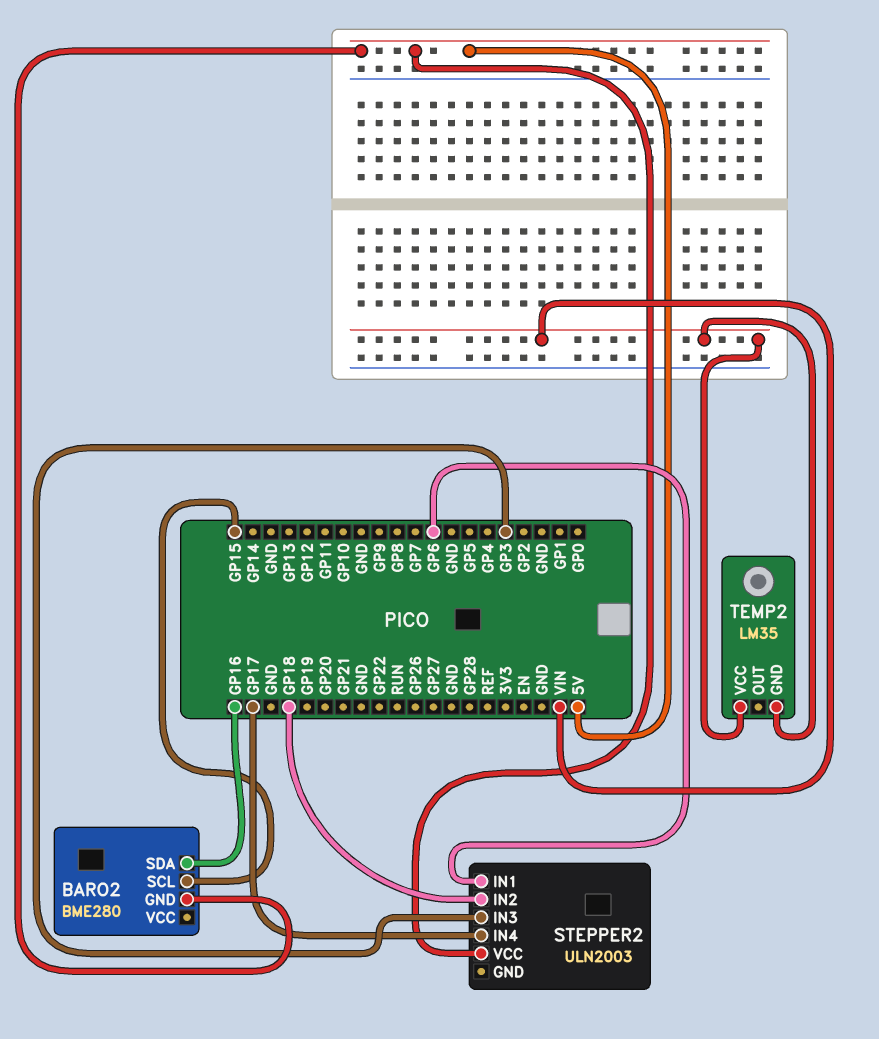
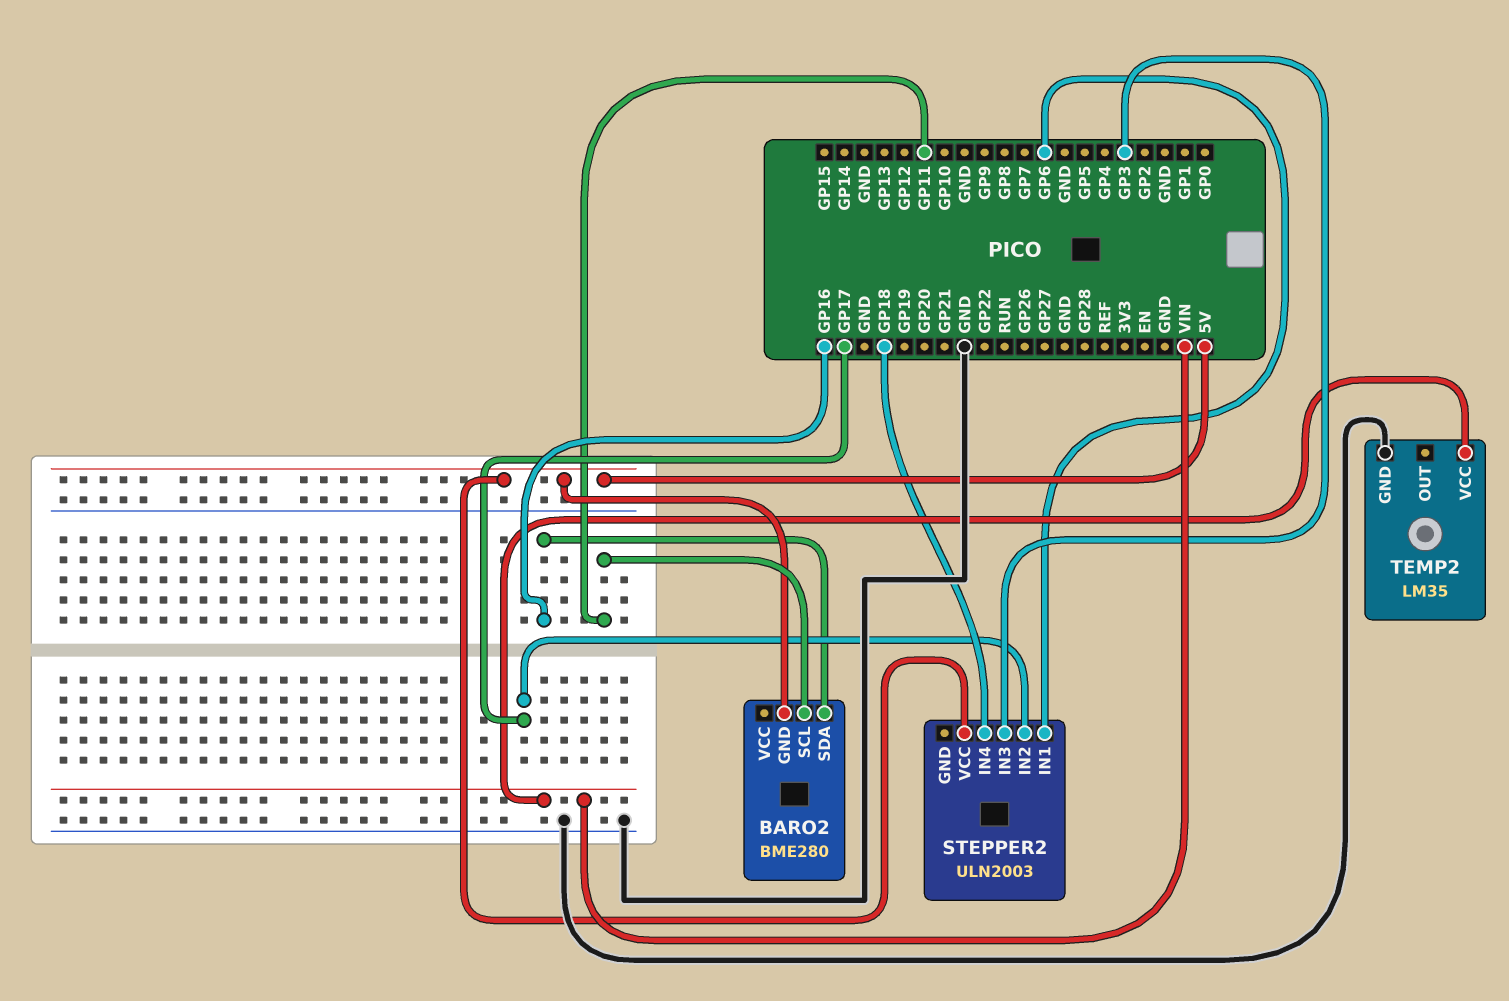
BARO2 pin SCL: GP15 -> GP11
STEPPER2 pin IN2: GP18 -> GP17
STEPPER2 pin IN4: GP17 -> GP18
TEMP2 pin GND: VIN -> GND

